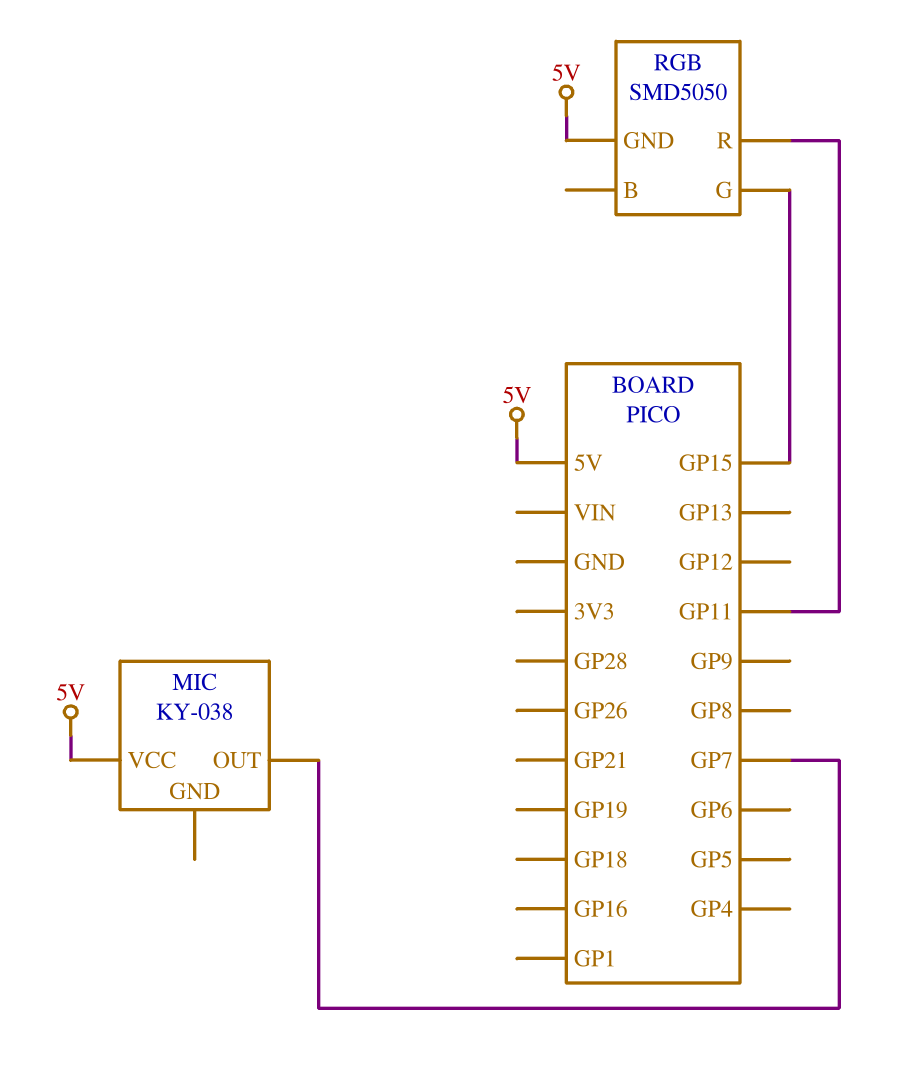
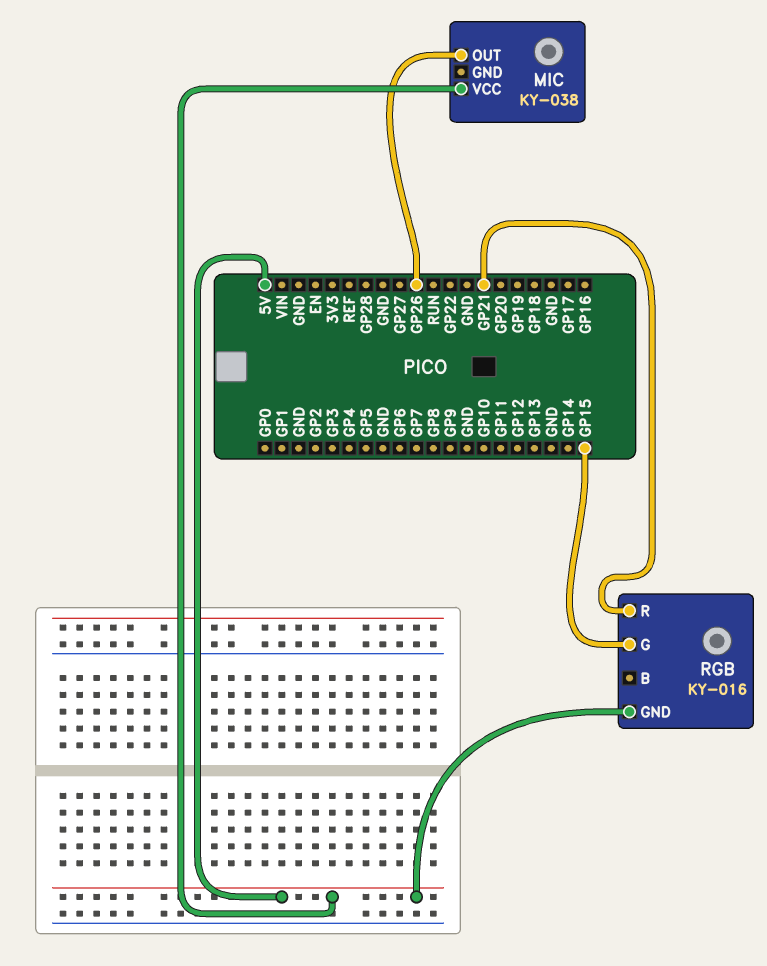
MIC pin OUT: GP7 -> GP26
RGB: SMD5050 -> KY-016
RGB pin R: GP11 -> GP21

